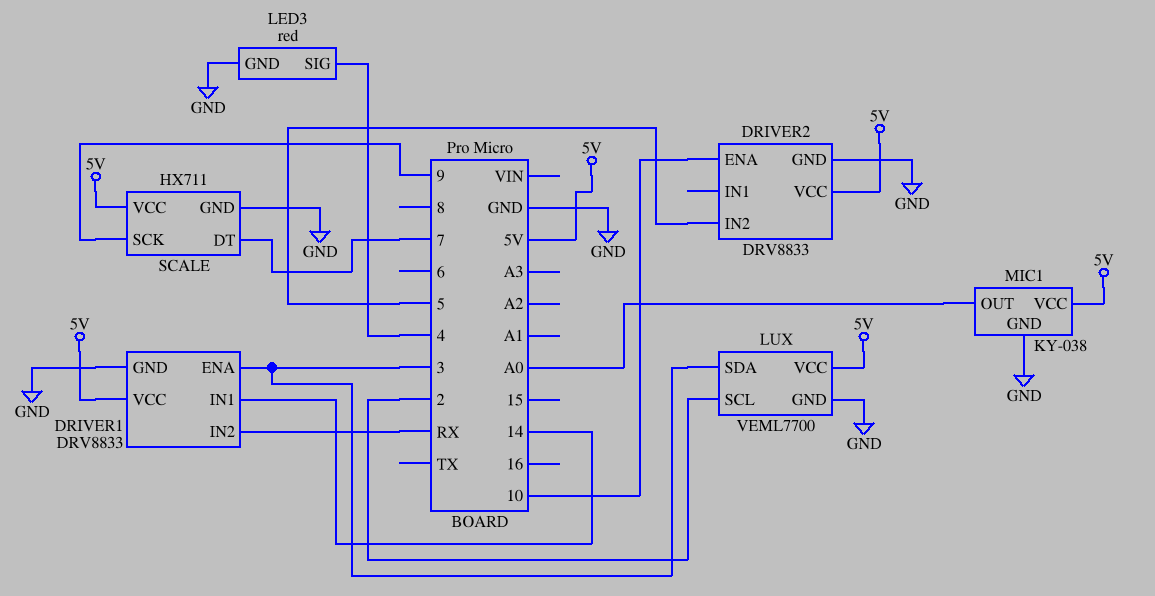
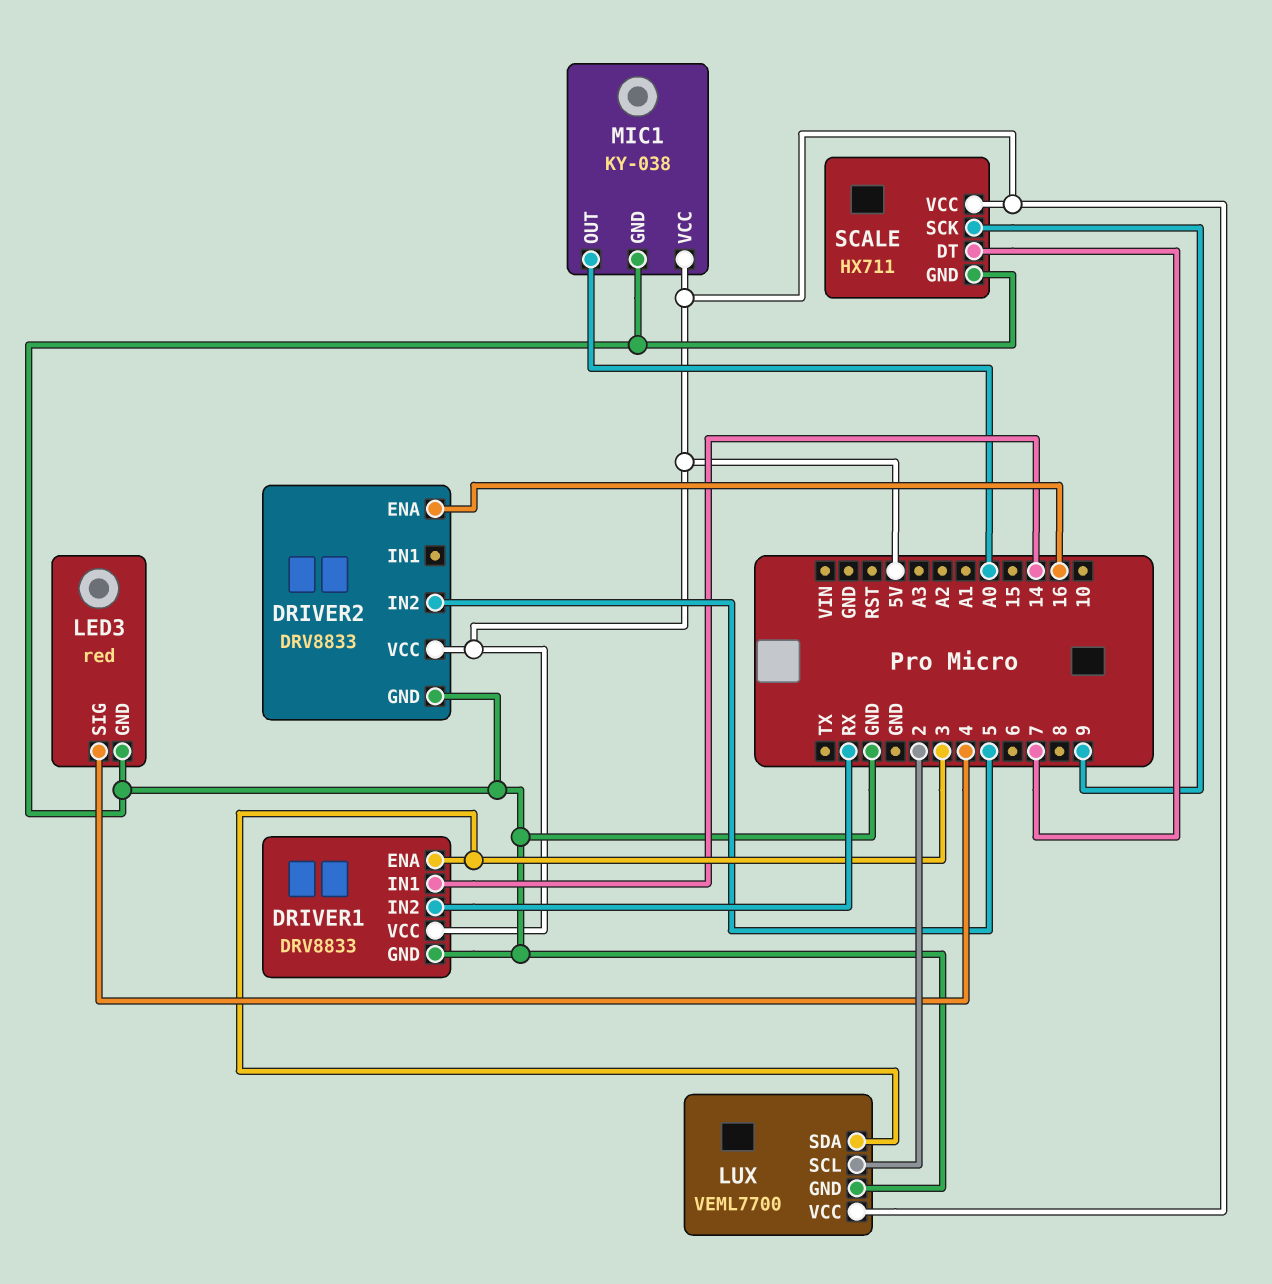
DRIVER2 pin ENA: 10 -> 16

